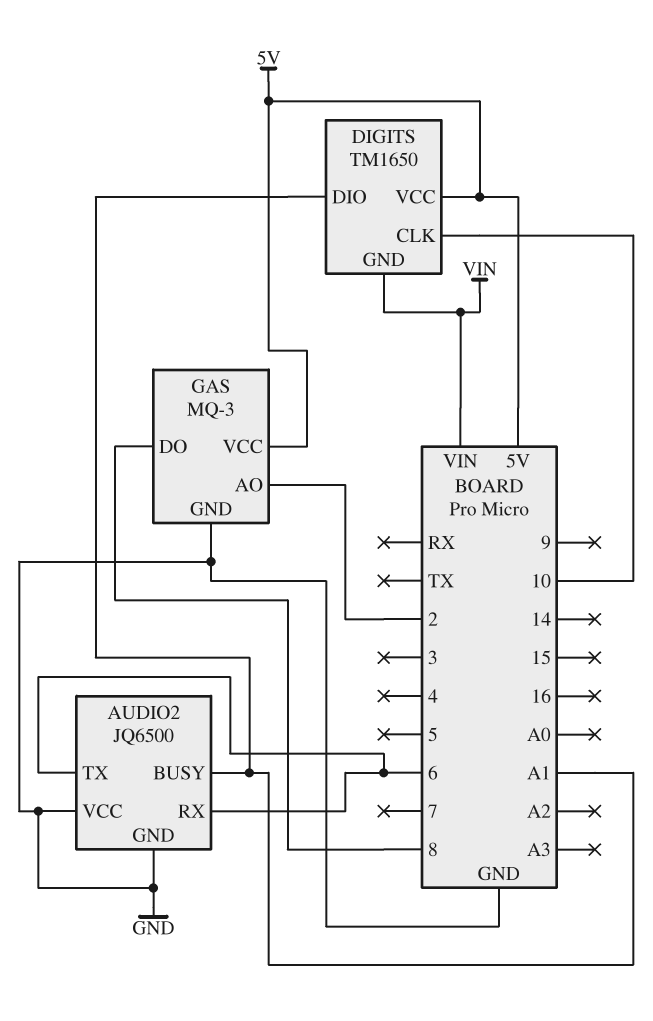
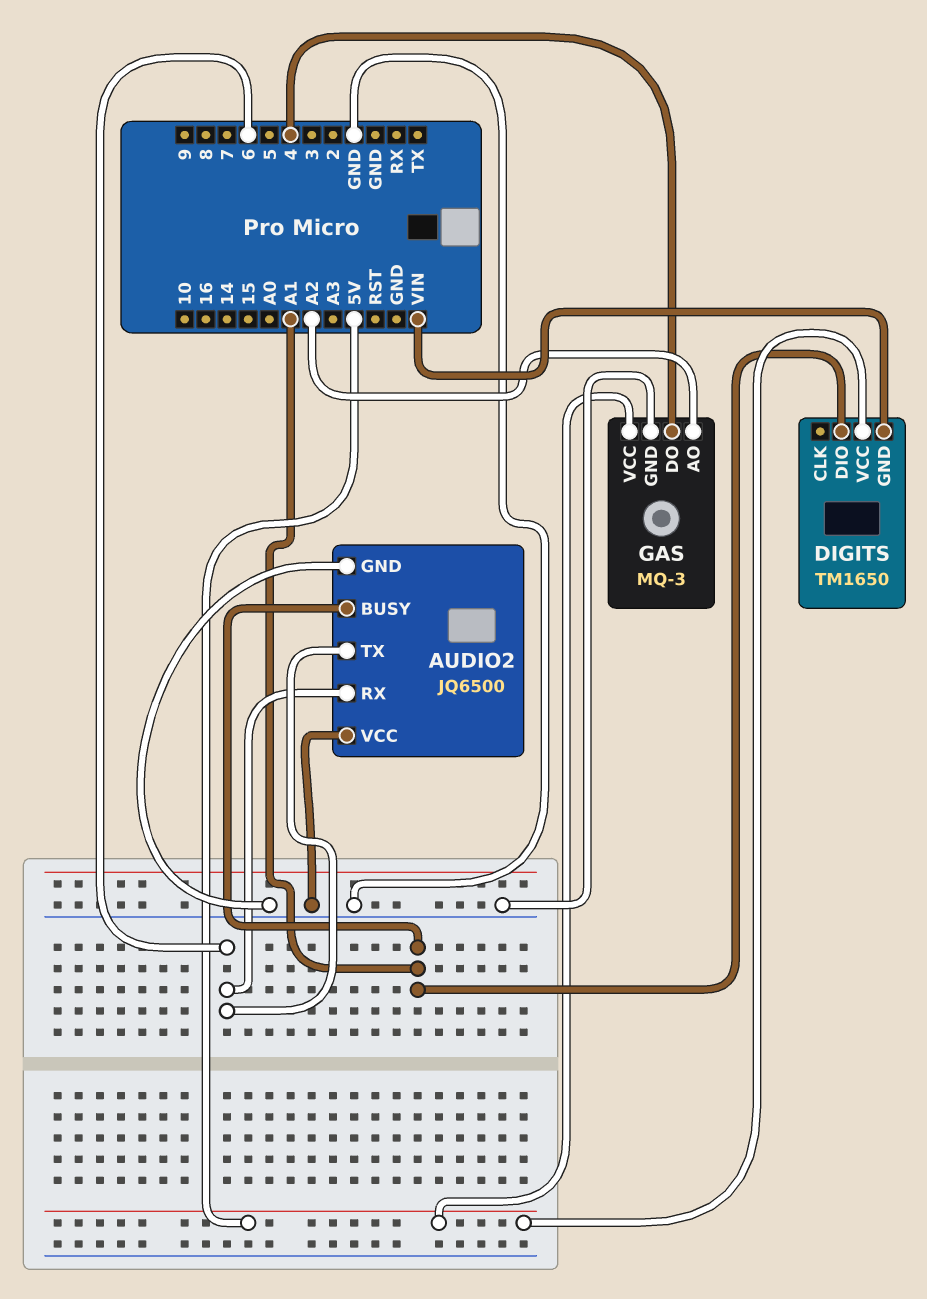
DIGITS pin CLK: 10 -> none
GAS pin AO: 2 -> A2
GAS pin DO: 8 -> 4

